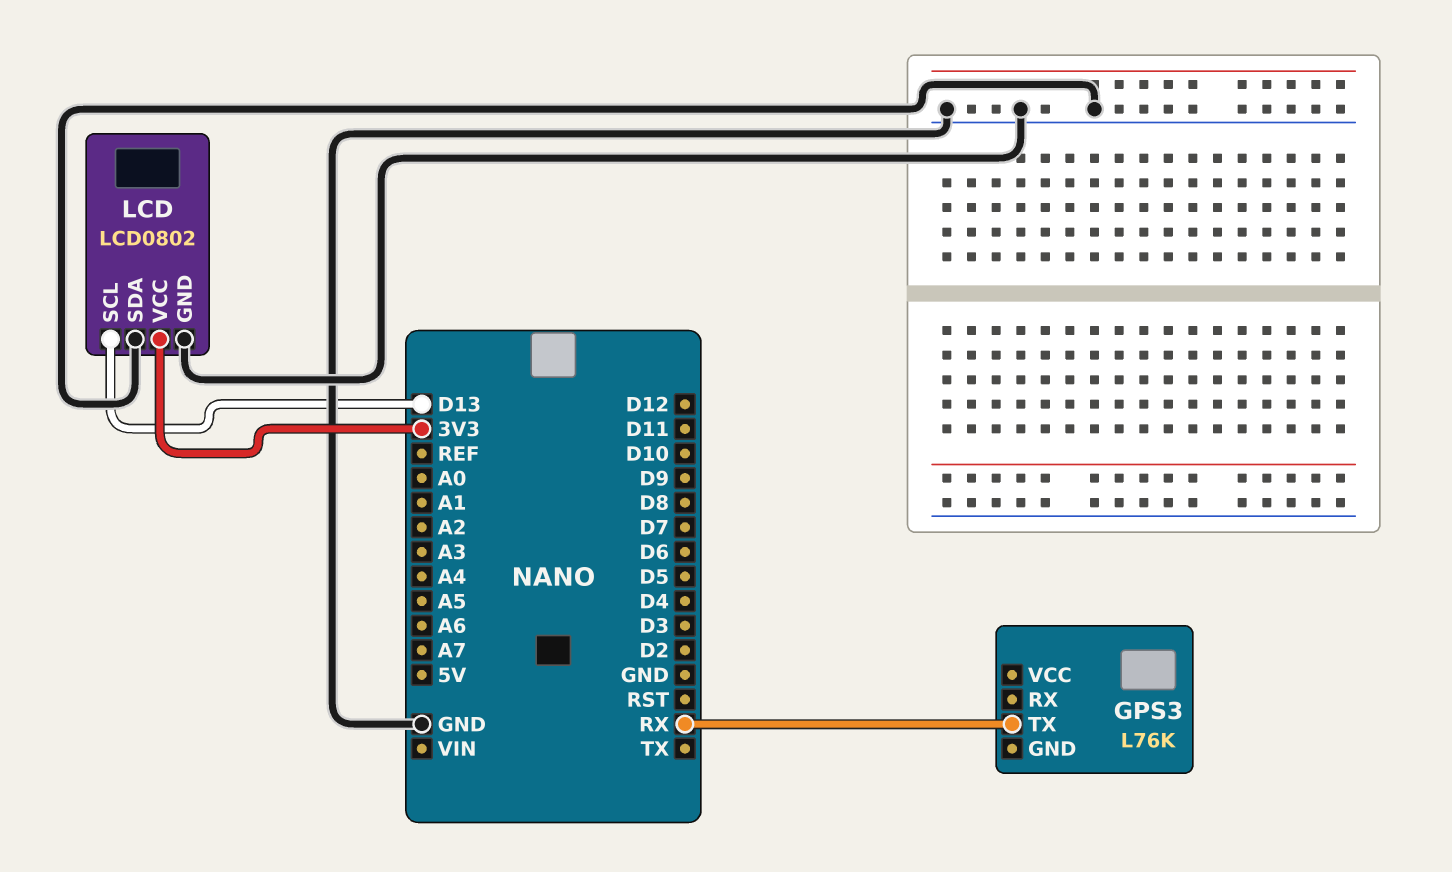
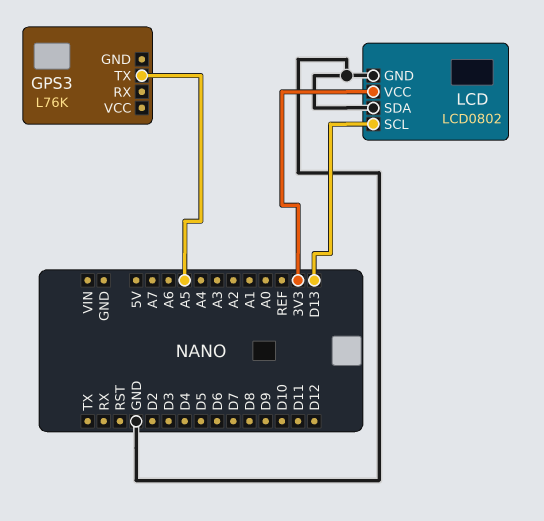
GPS3 pin TX: RX -> A5

